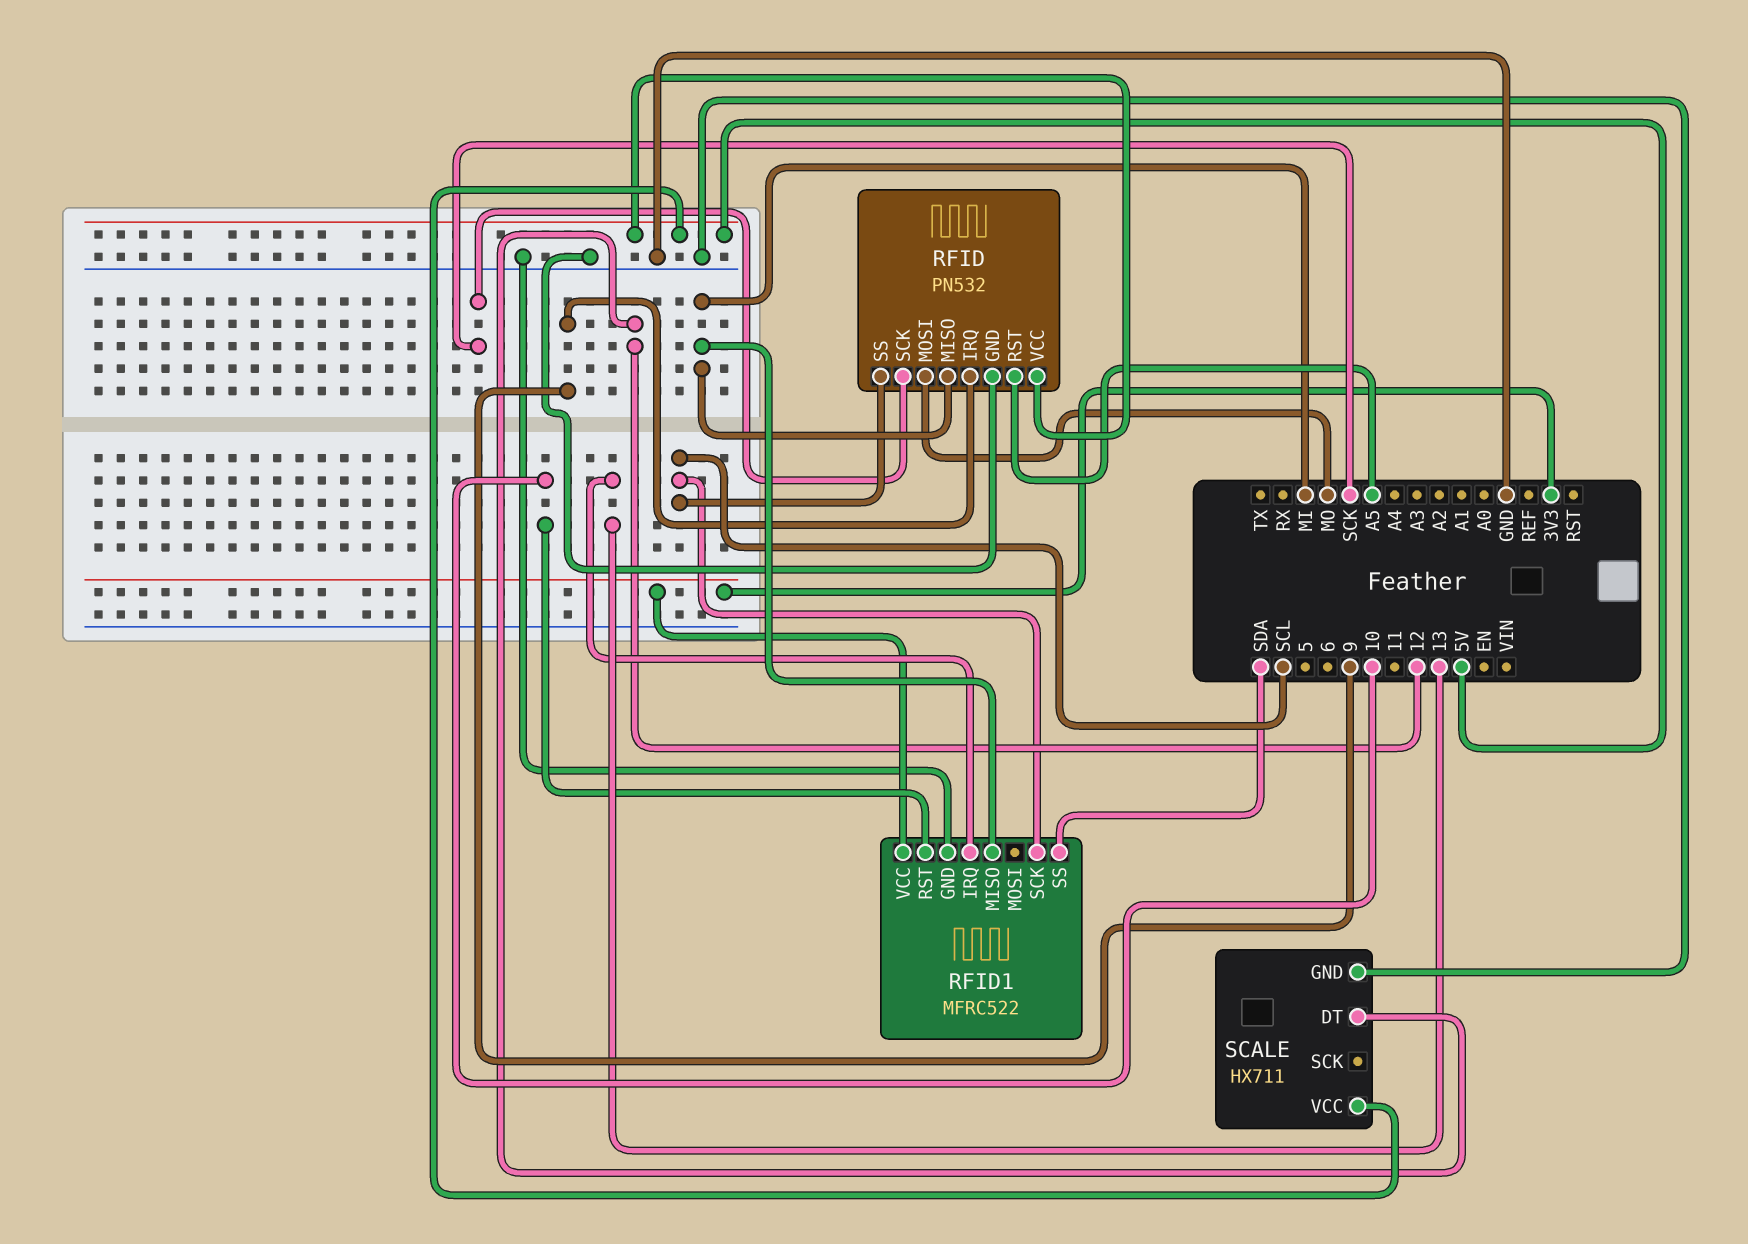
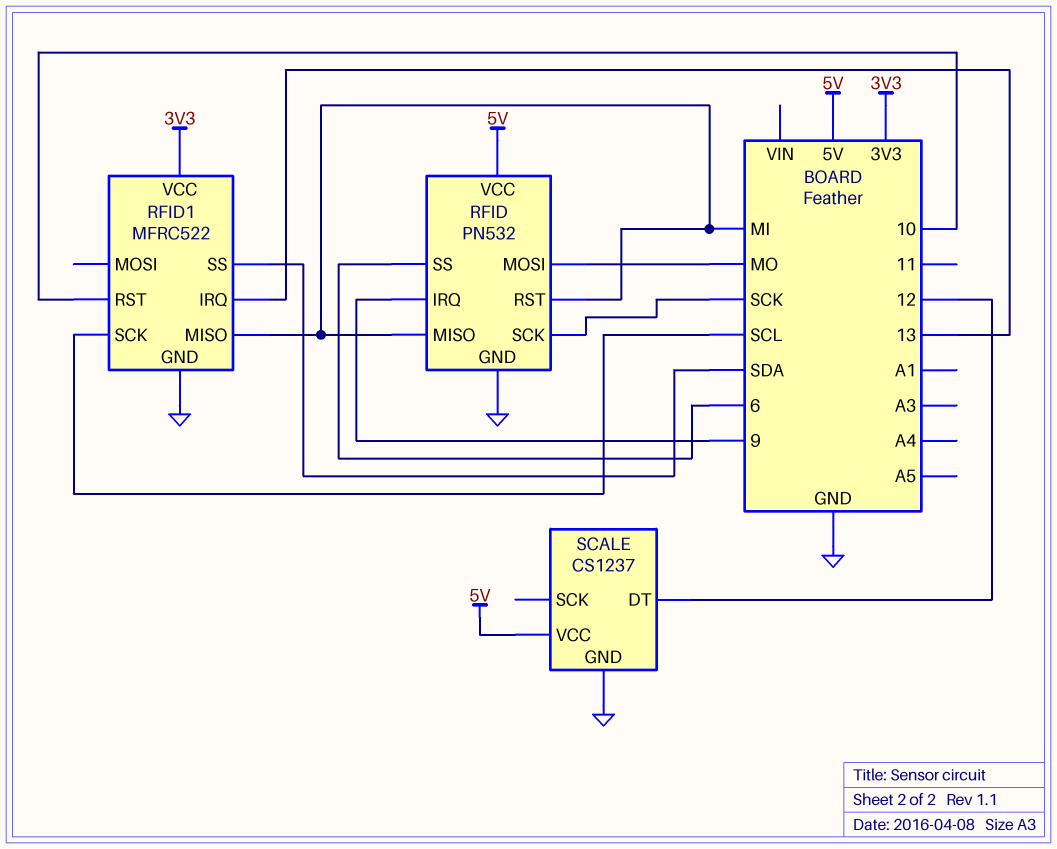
RFID pin RST: A5 -> MI
RFID pin SS: SCL -> 6
SCALE: HX711 -> CS1237

